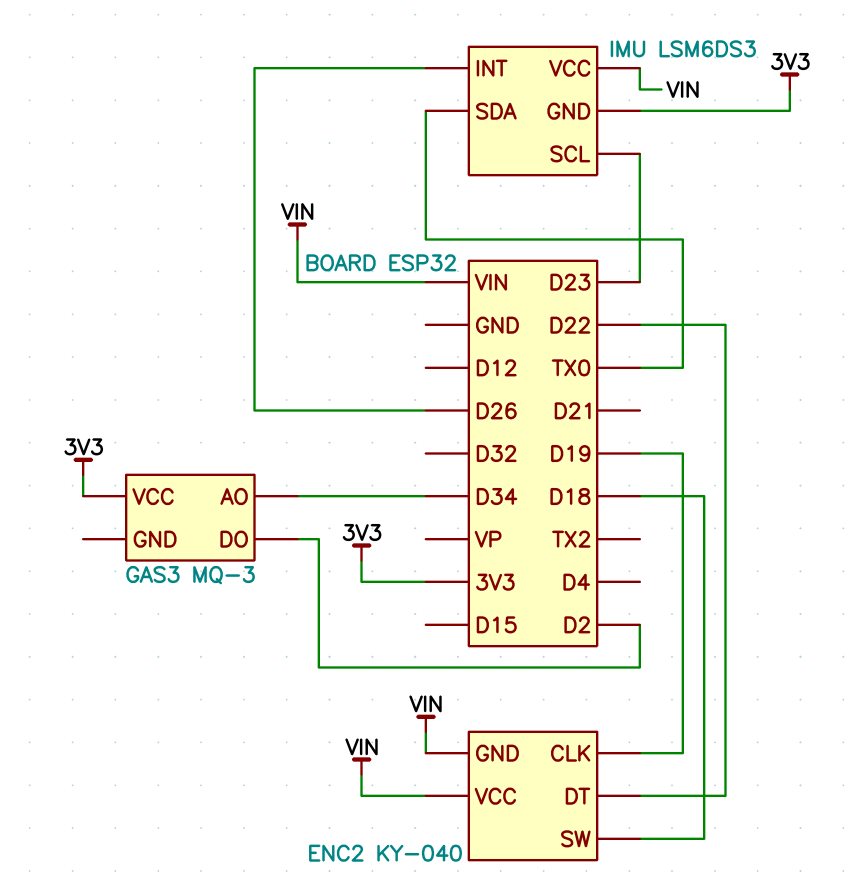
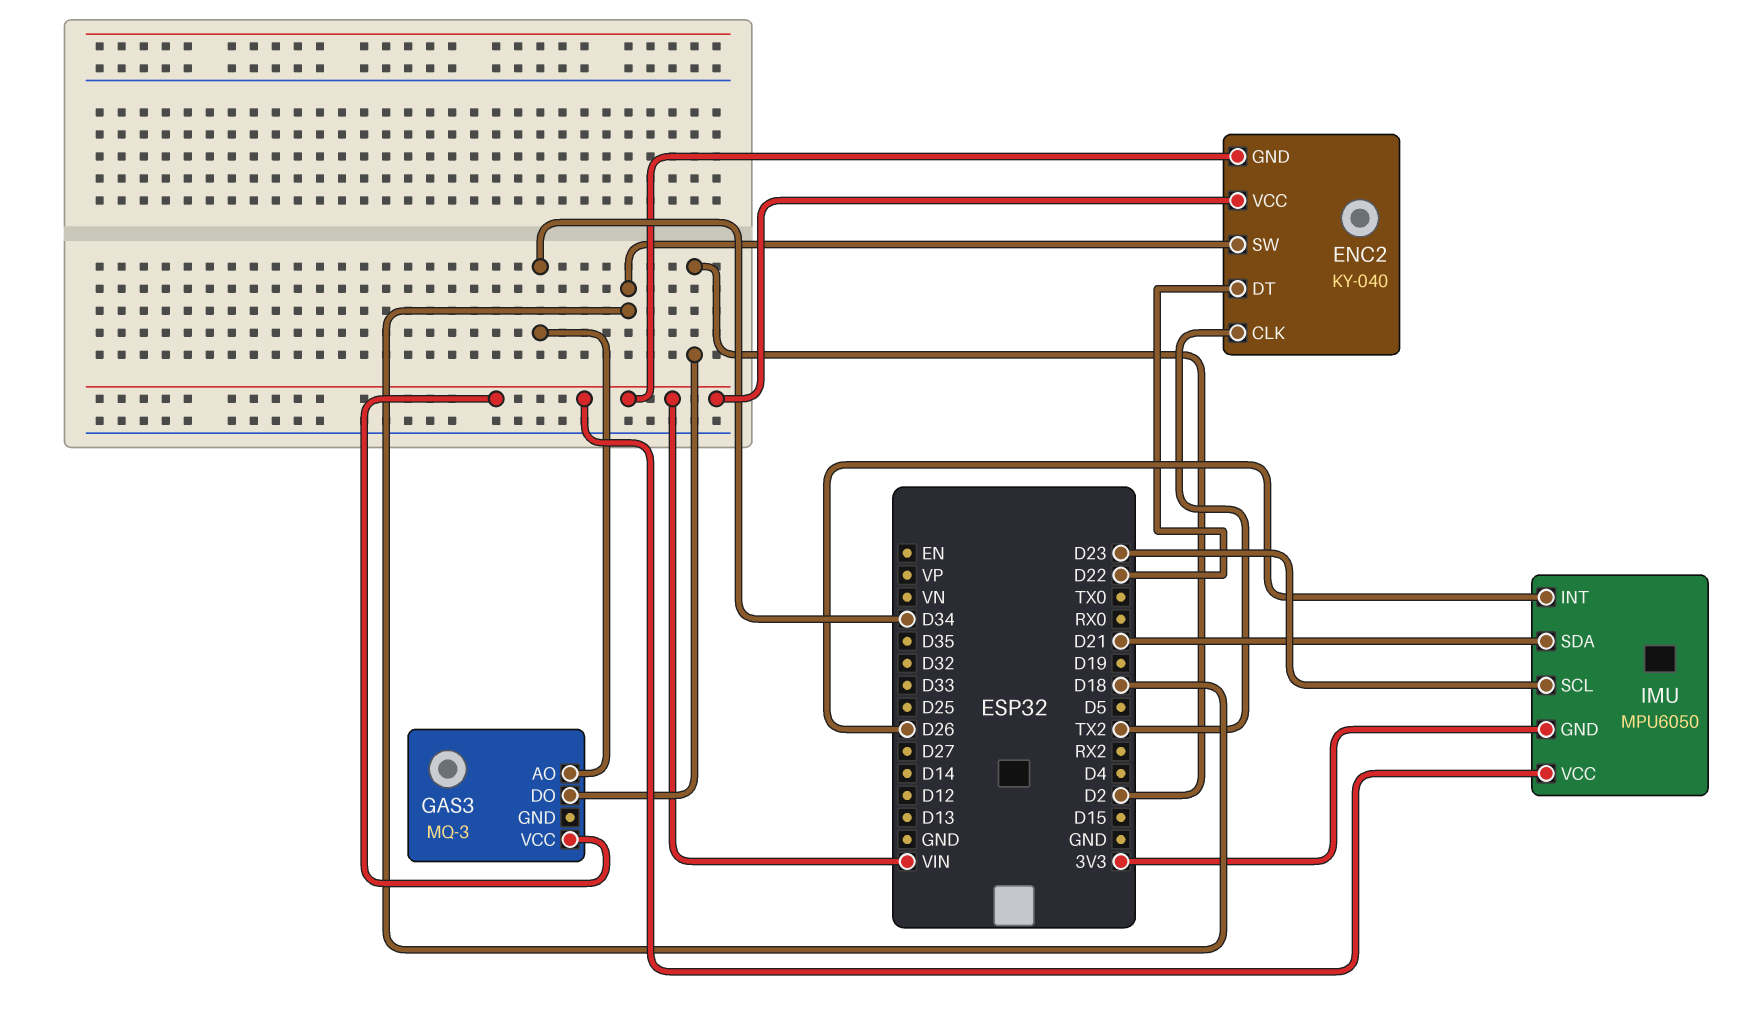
ENC2 pin CLK: D19 -> TX2
GAS3 pin VCC: 3V3 -> VIN
IMU: LSM6DS3 -> MPU6050
IMU pin SDA: TX0 -> D21

